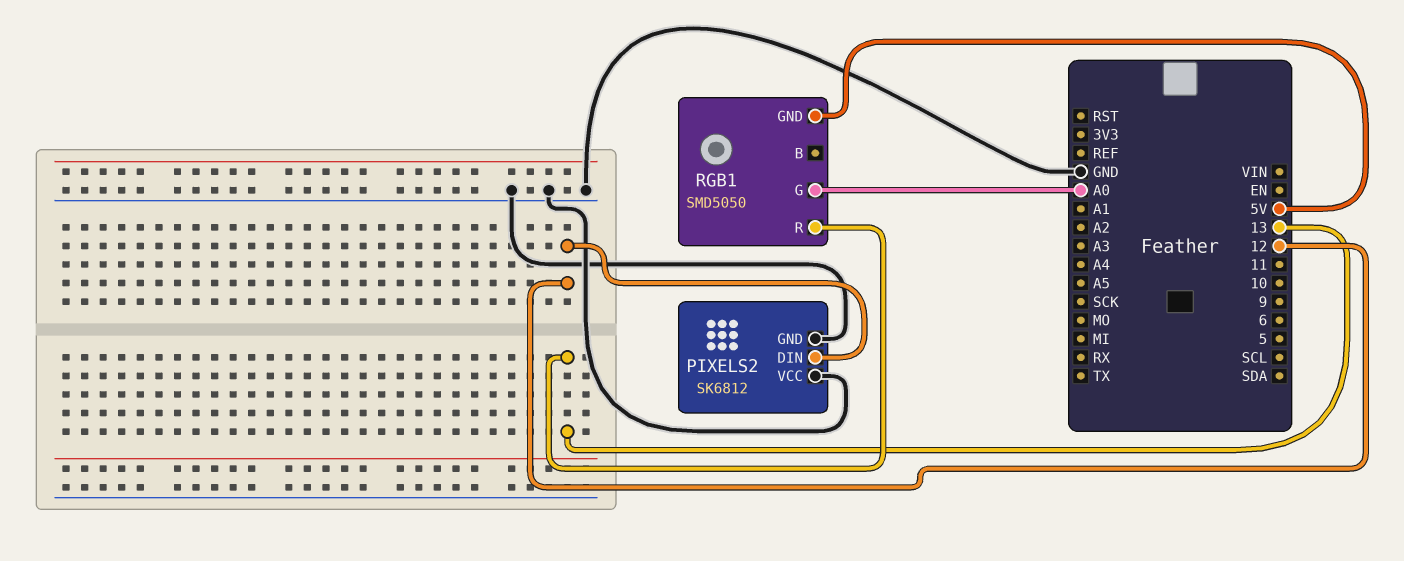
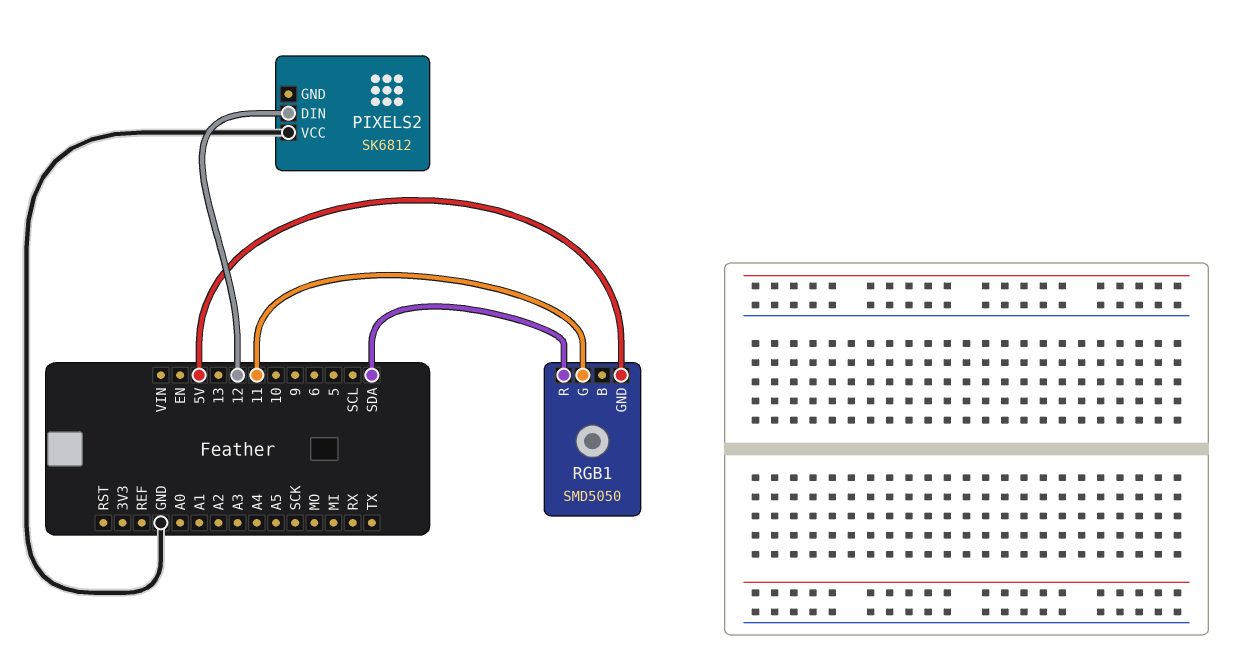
PIXELS2 pin GND: GND -> none
RGB1 pin G: A0 -> 11
RGB1 pin R: 13 -> SDA

